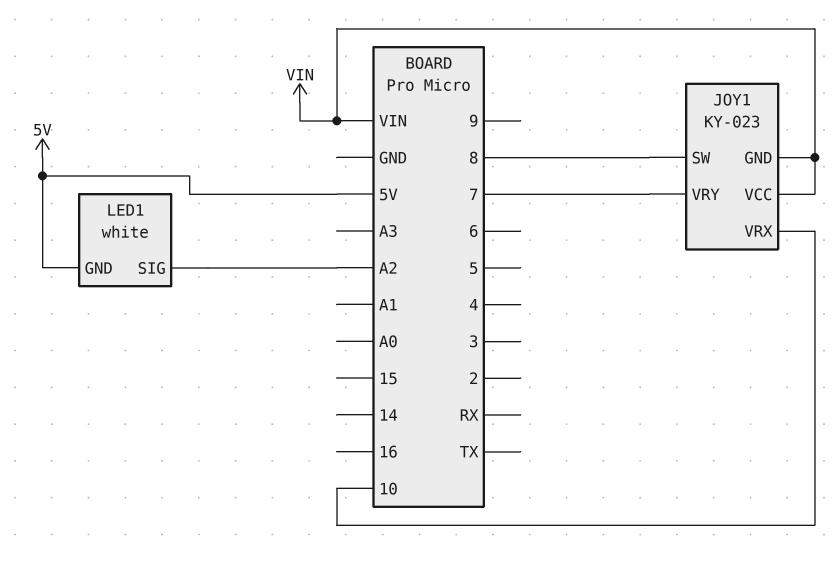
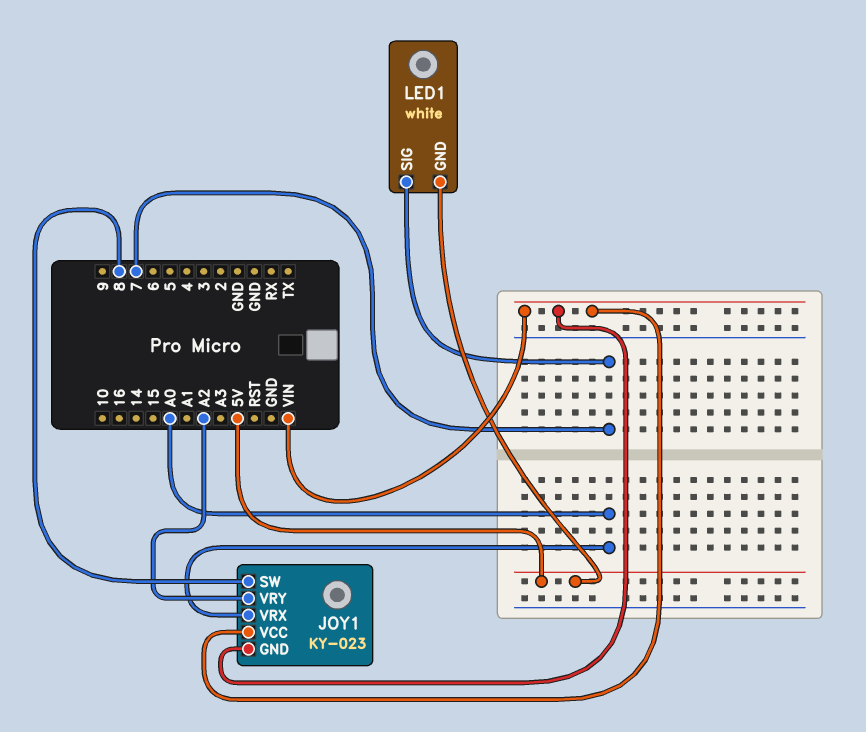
JOY1 pin VRX: 10 -> A0
JOY1 pin VRY: 7 -> A2
LED1 pin SIG: A2 -> 7

